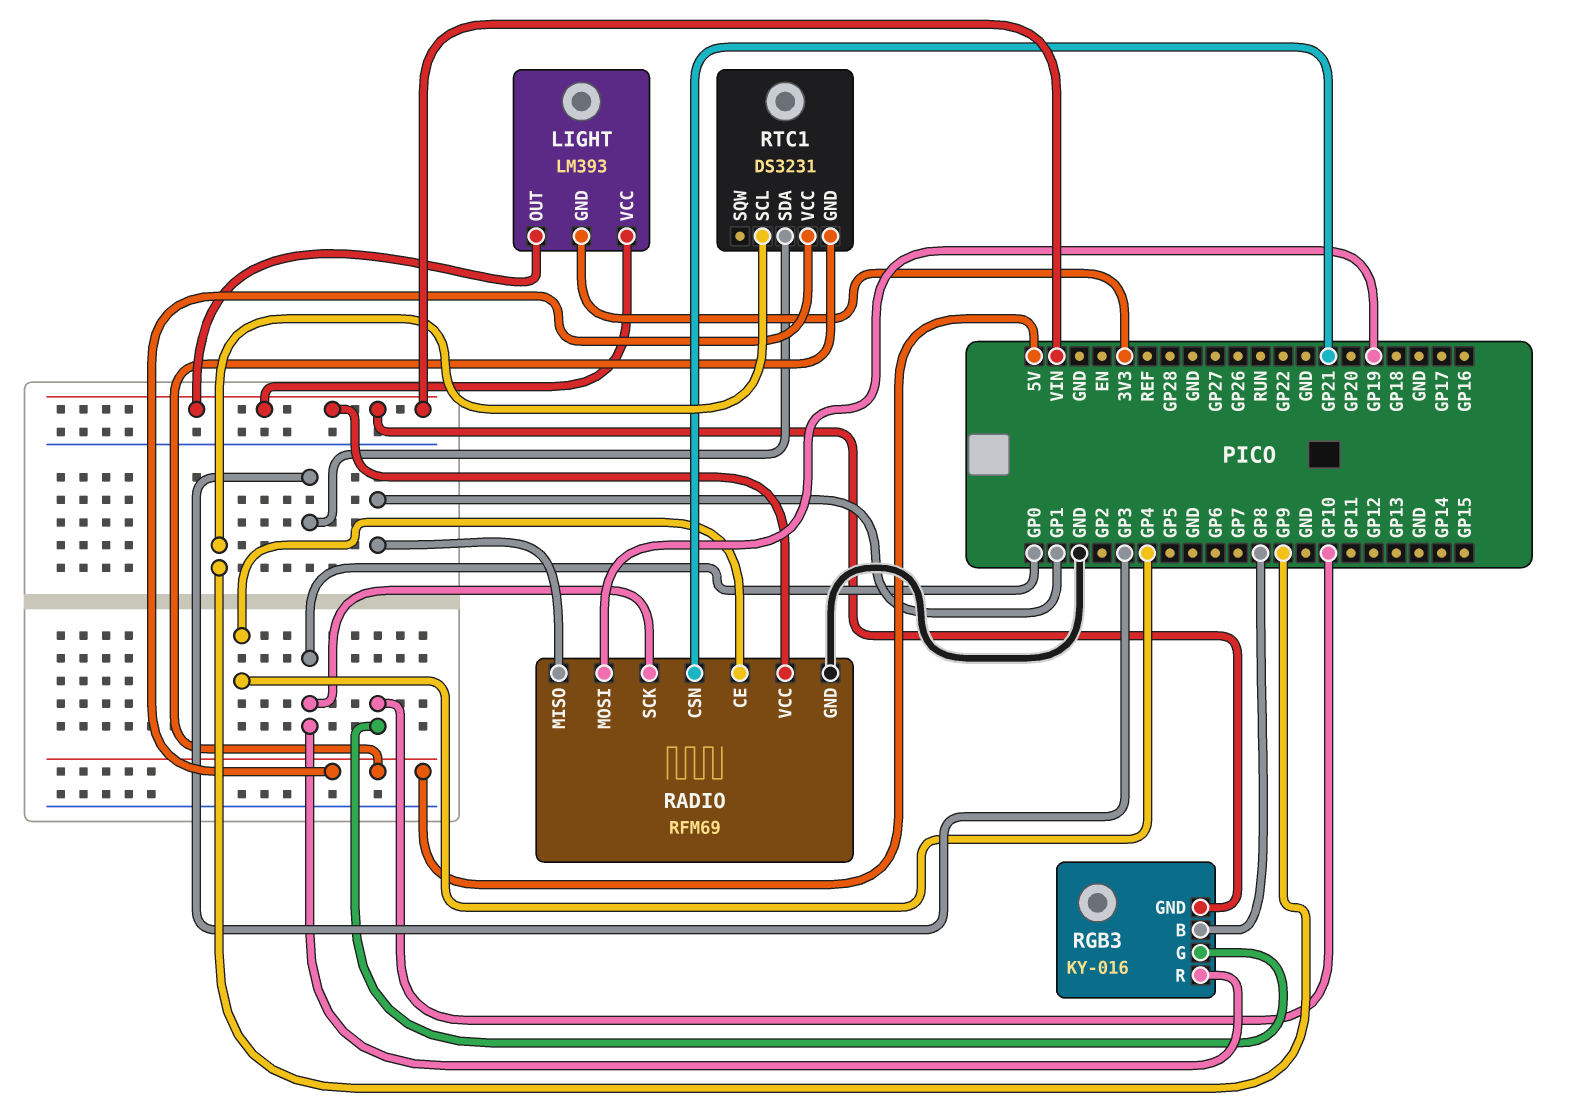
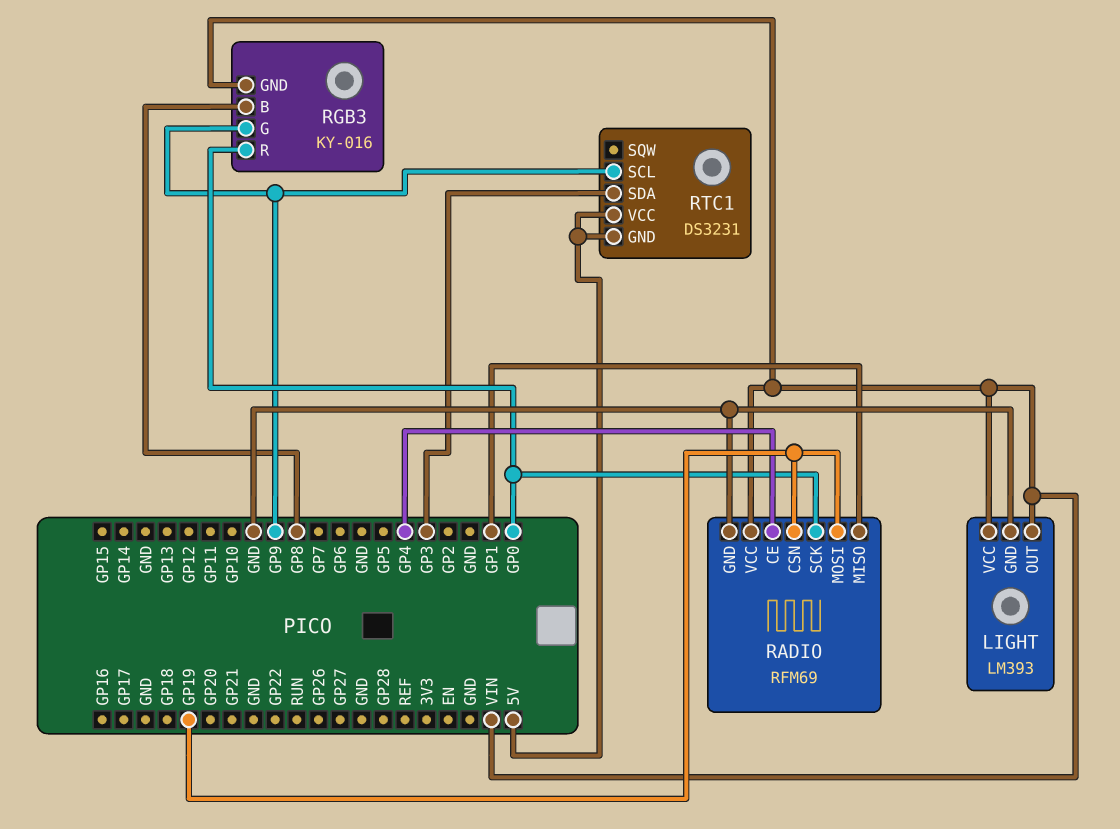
LIGHT pin GND: 3V3 -> GND
RADIO pin CSN: GP21 -> GP19
RGB3 pin G: GP10 -> GP9

